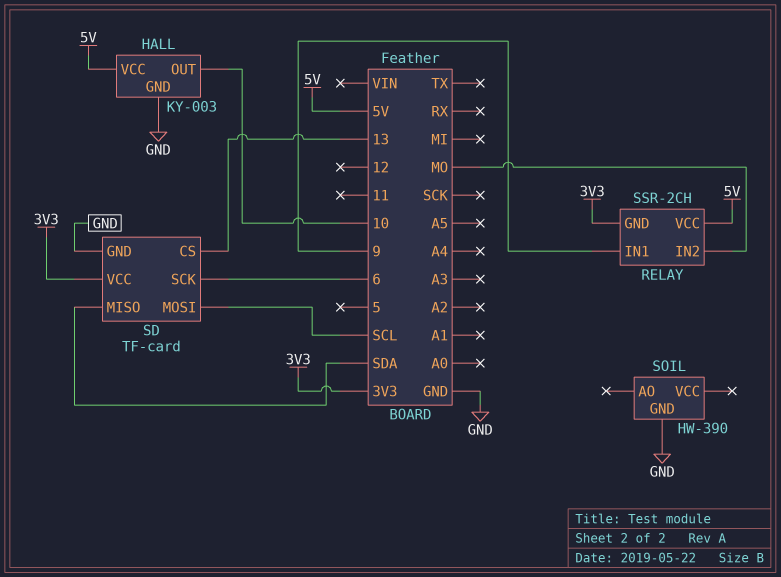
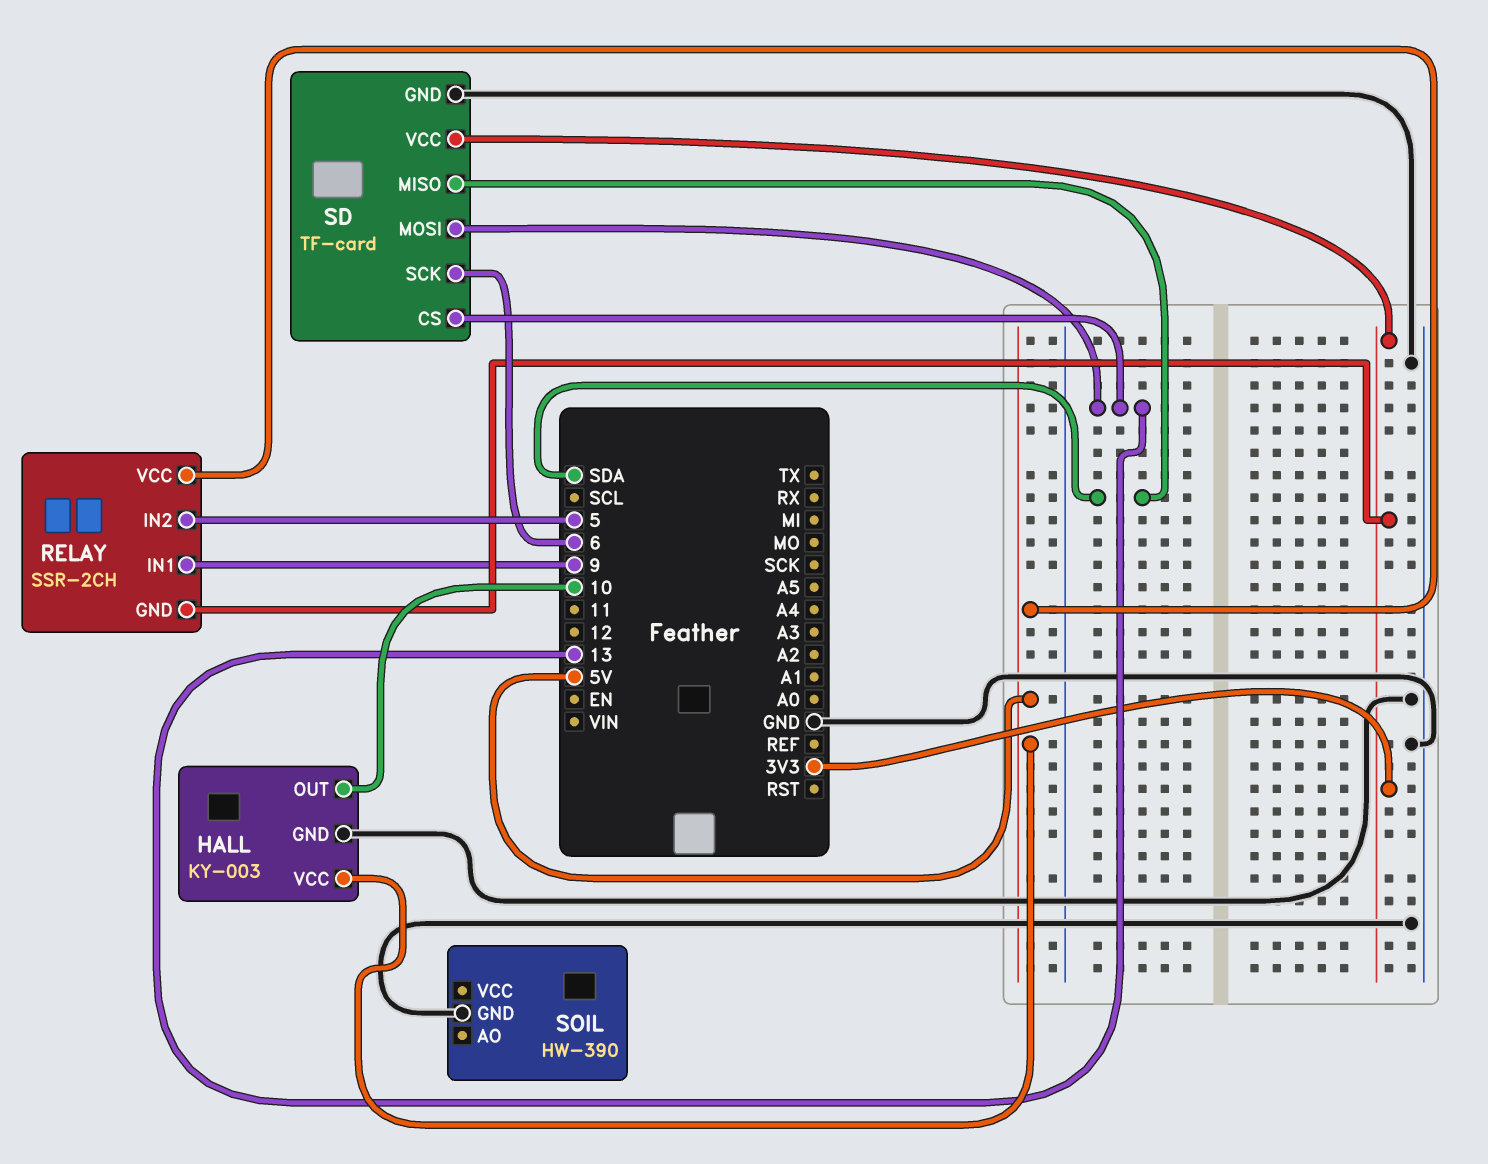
RELAY pin IN2: MO -> 5
SD pin MOSI: SCL -> 13

